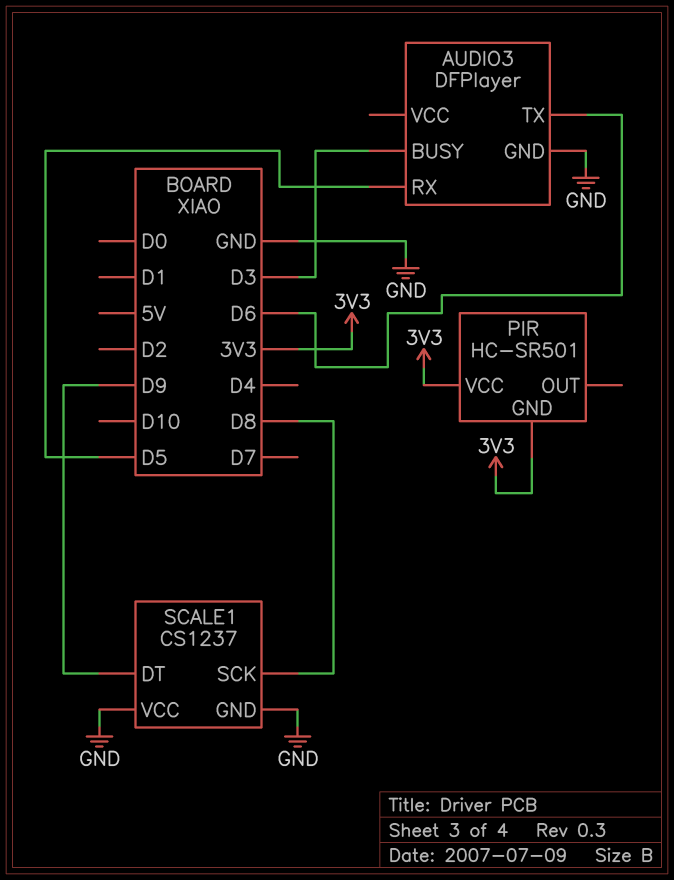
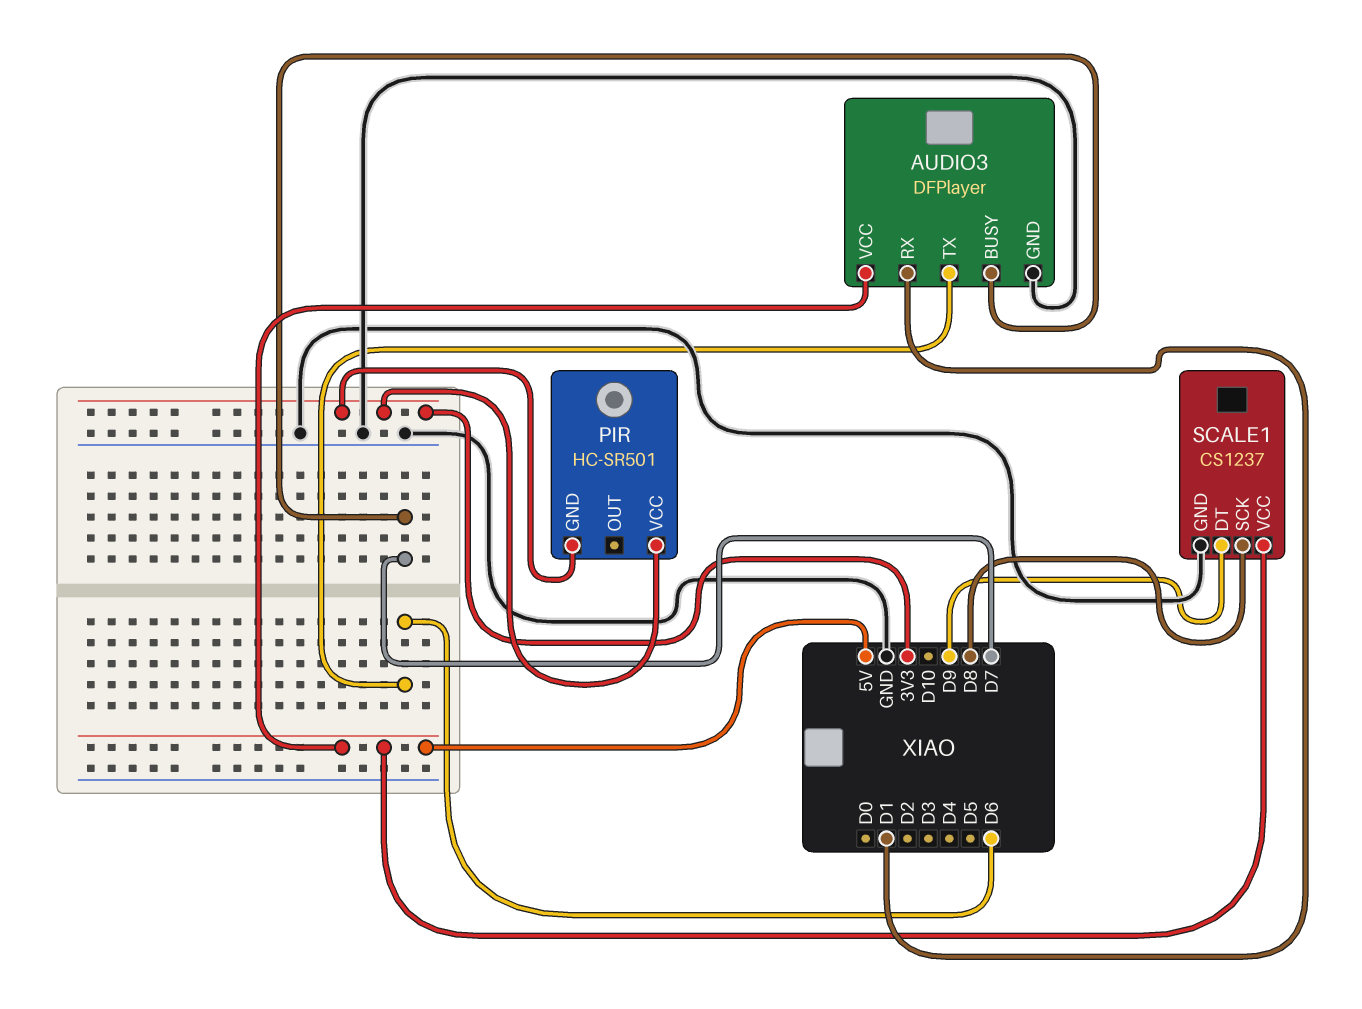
AUDIO3 pin BUSY: D3 -> D7
AUDIO3 pin RX: D5 -> D1
AUDIO3 pin VCC: none -> 5V
SCALE1 pin VCC: GND -> 5V

